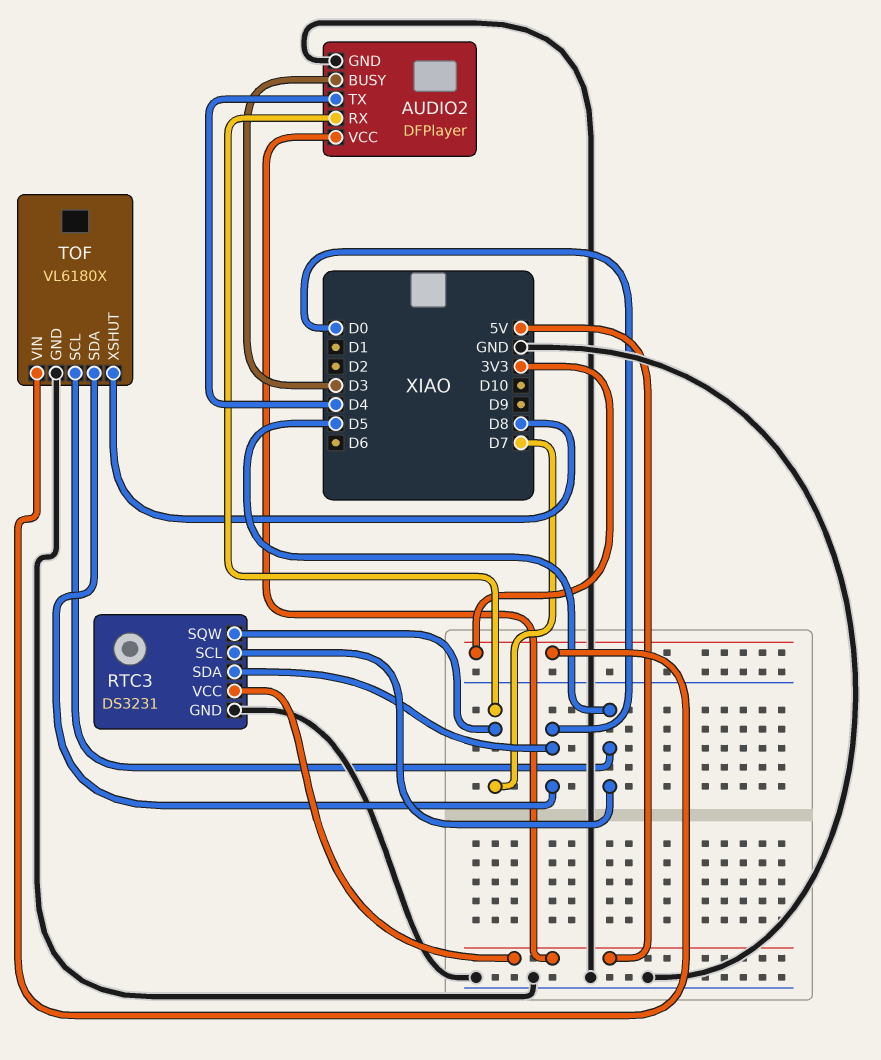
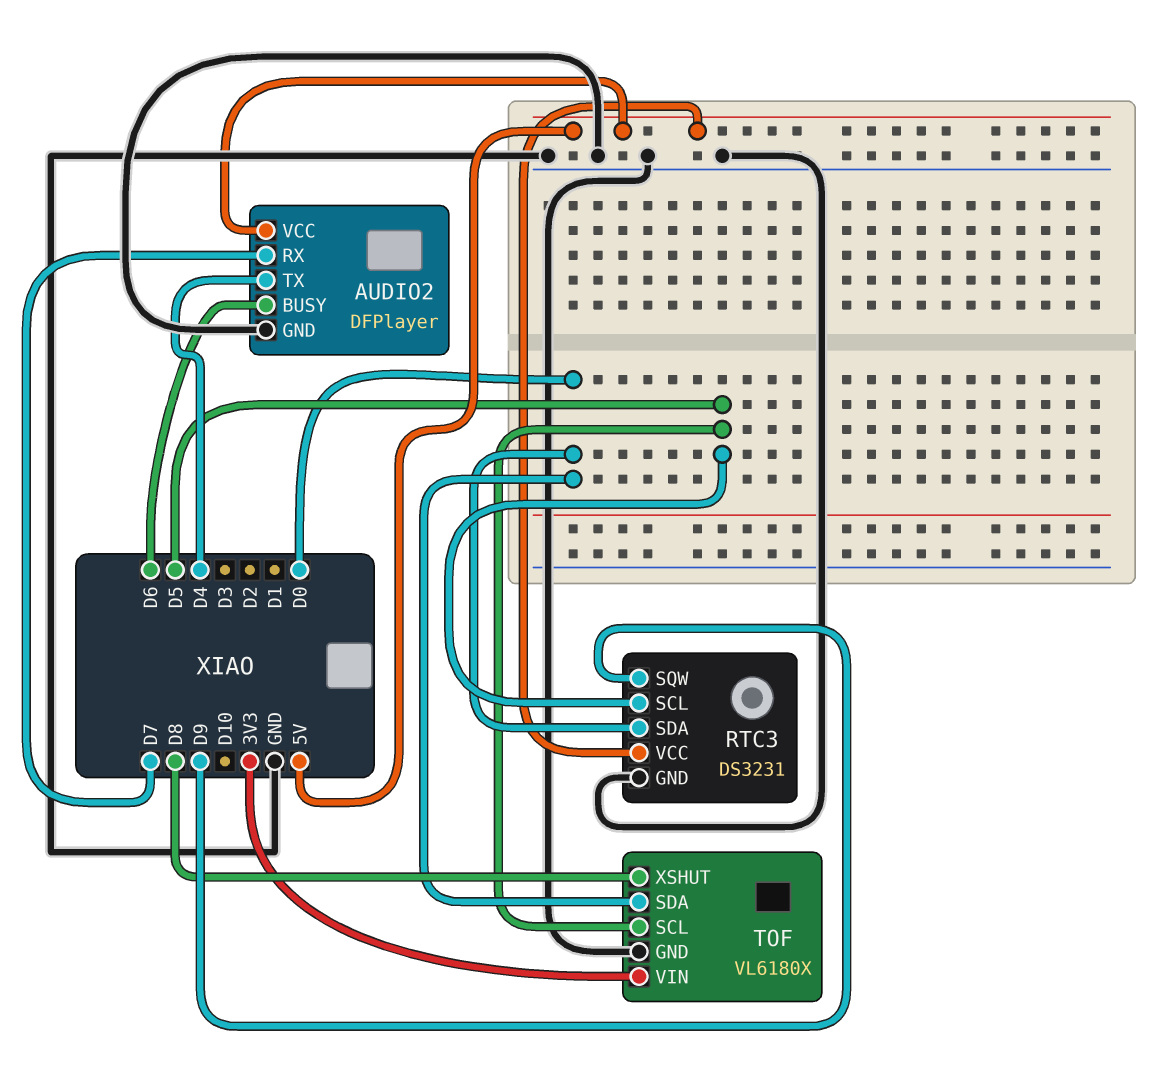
AUDIO2 pin BUSY: D3 -> D6
RTC3 pin SQW: D7 -> D9

